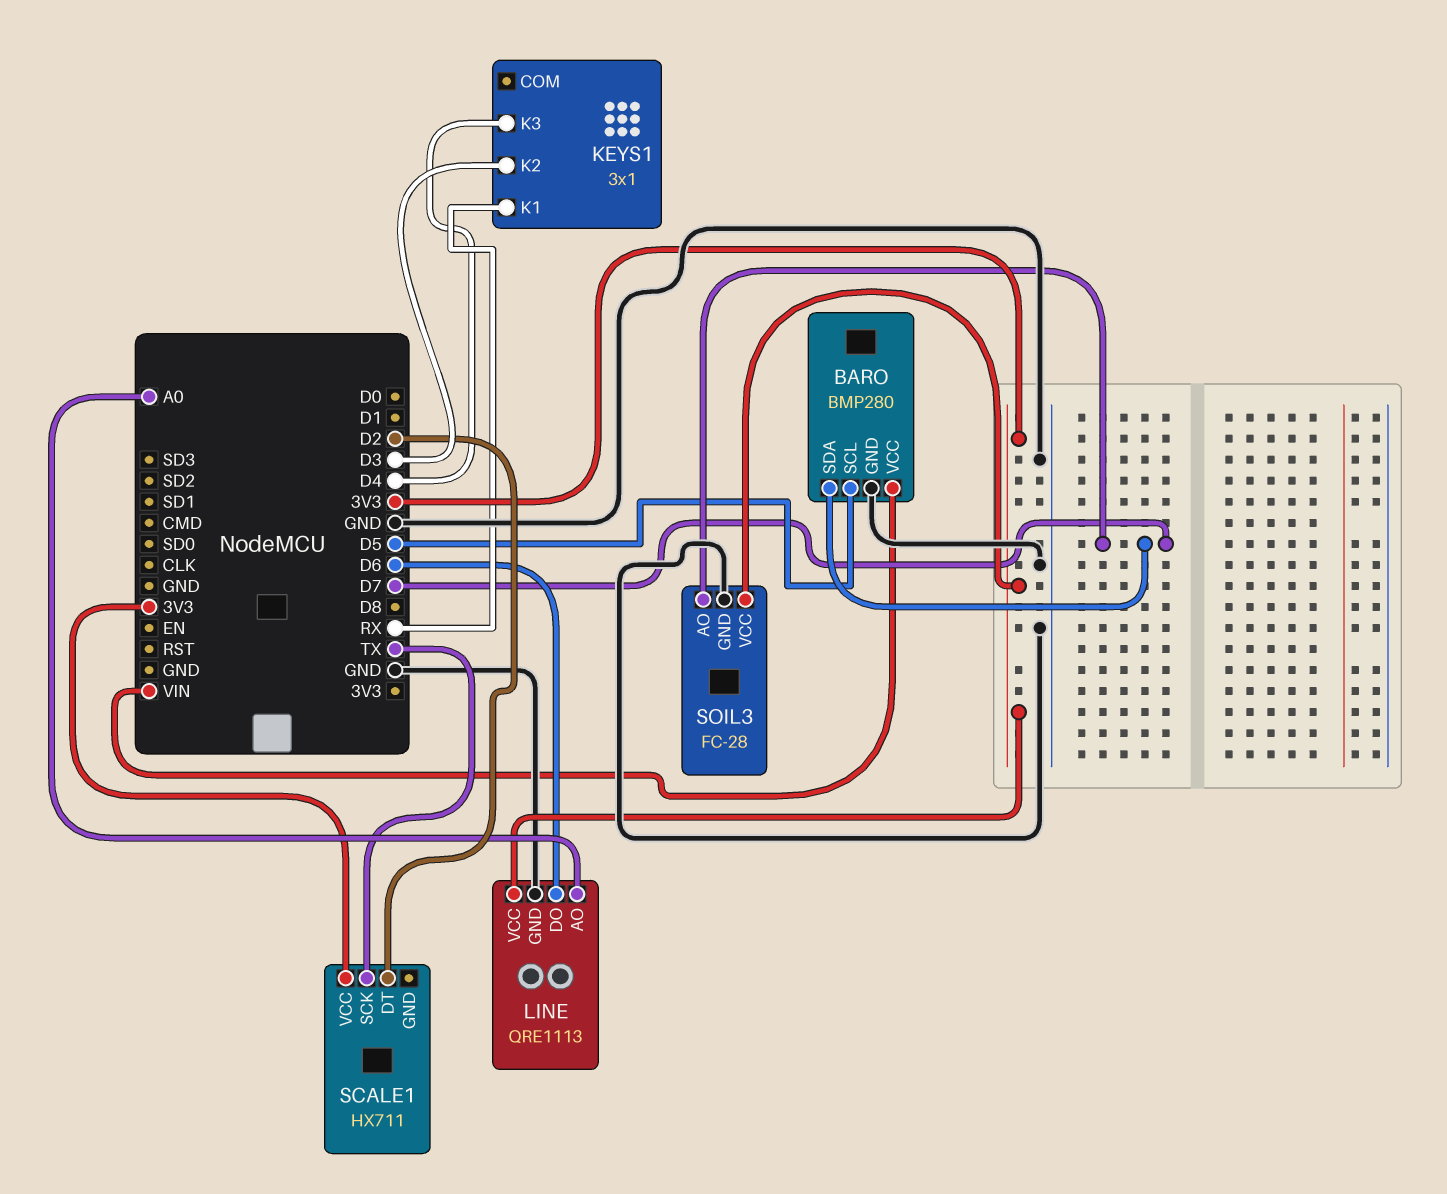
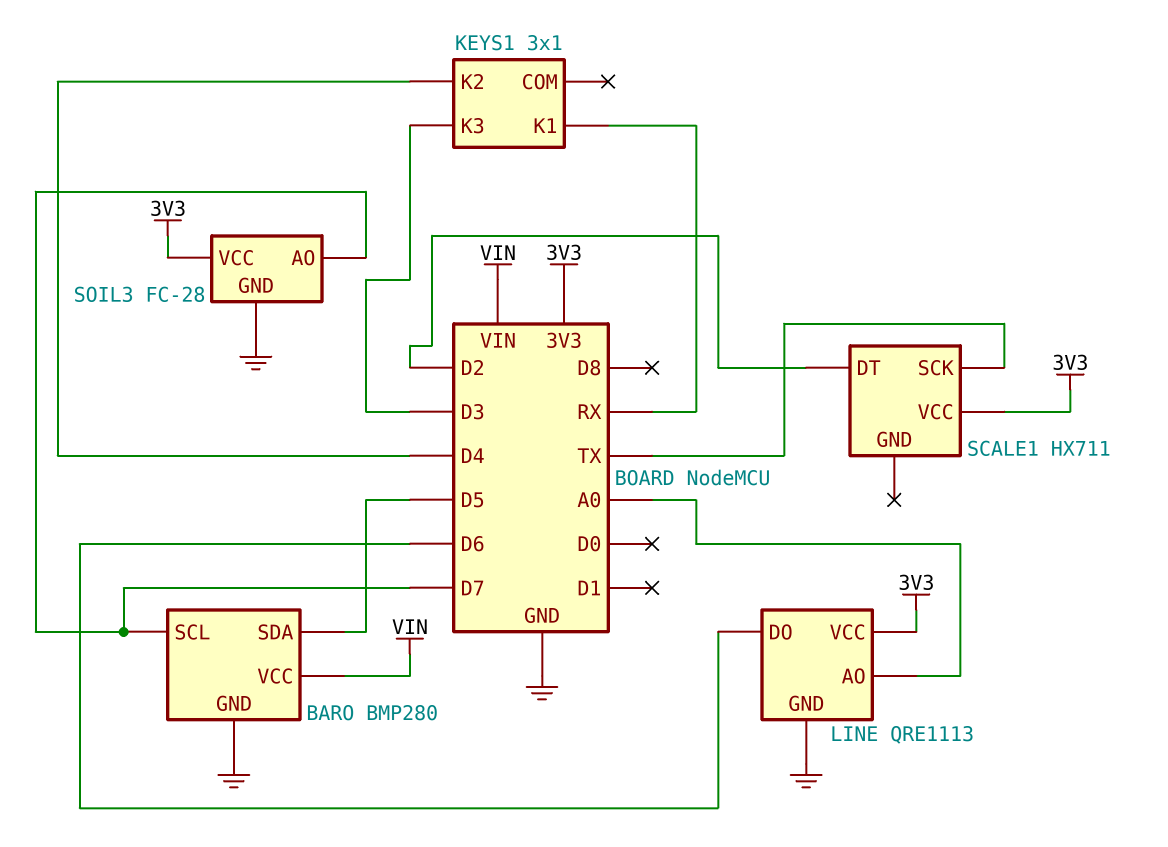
BARO pin SCL: D5 -> D7
BARO pin SDA: D7 -> D5
KEYS1 pin K2: D3 -> D4
KEYS1 pin K3: D4 -> D3

